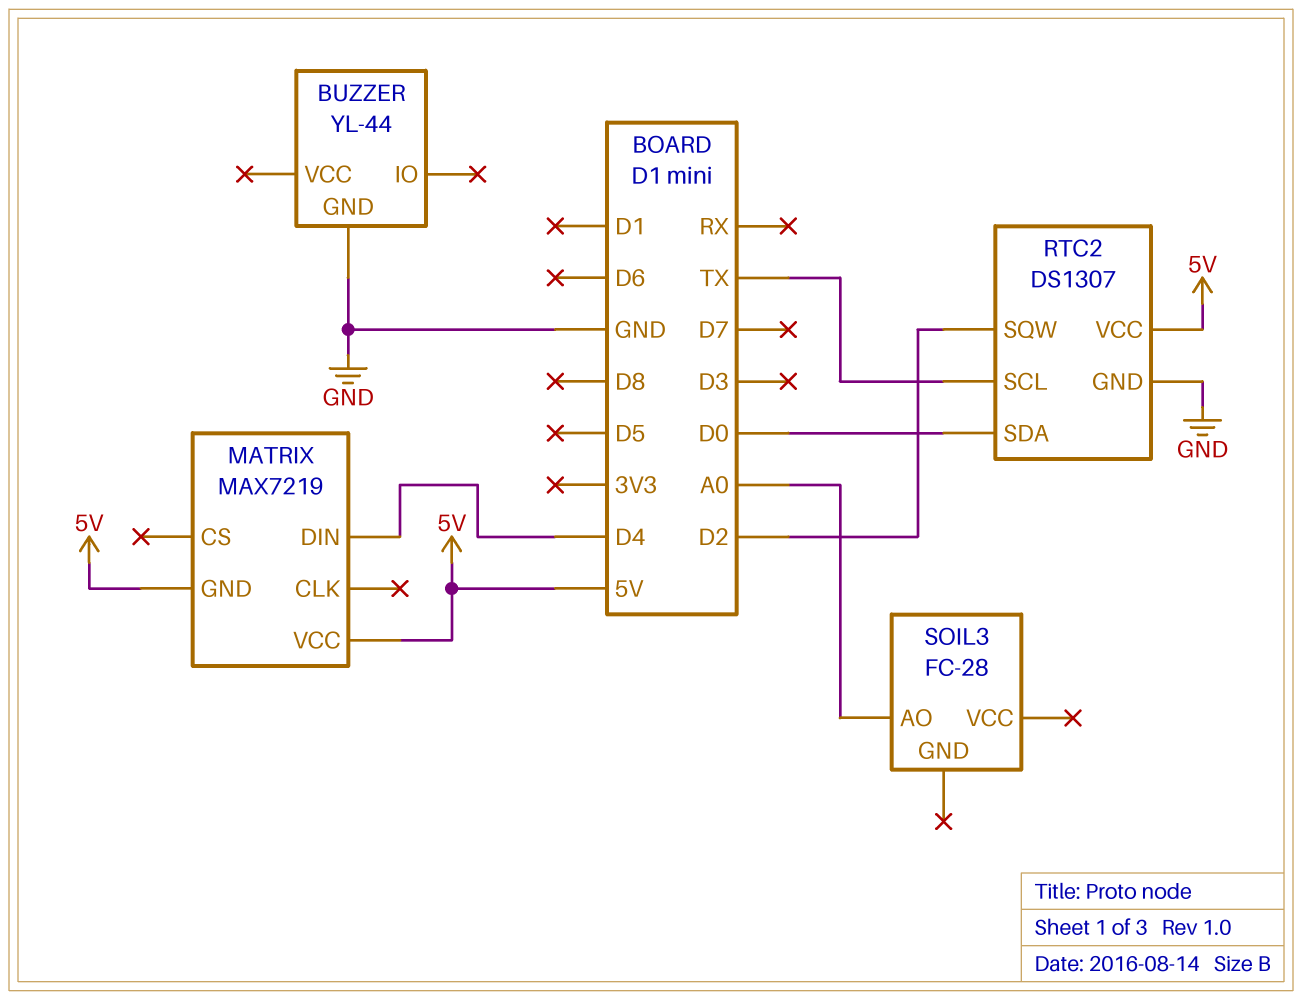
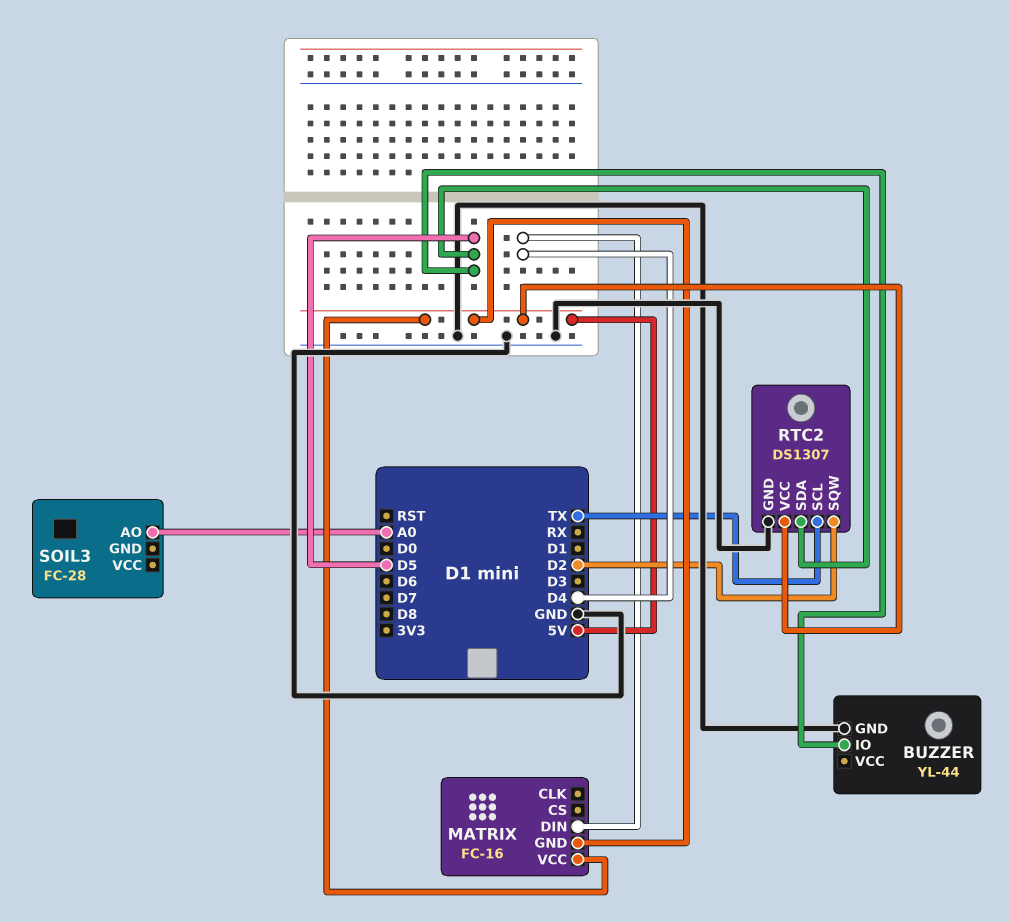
BUZZER pin IO: none -> D5
MATRIX: MAX7219 -> FC-16
RTC2 pin SDA: D0 -> D5

